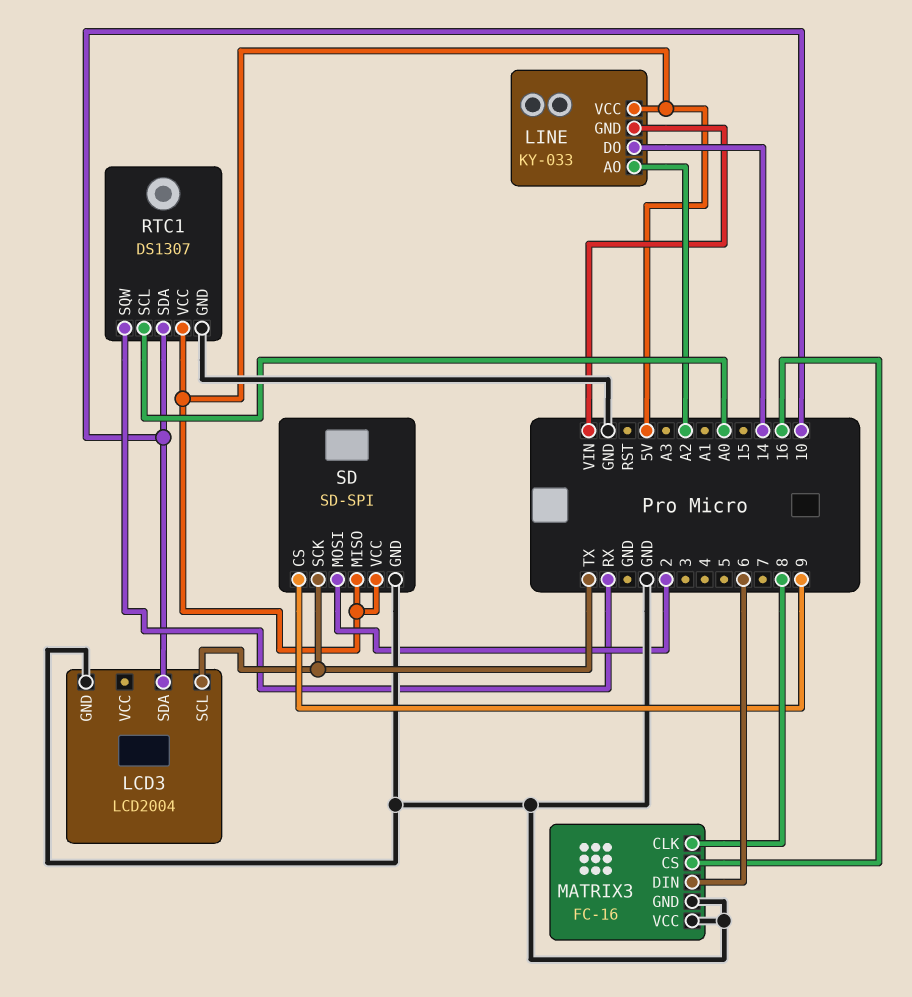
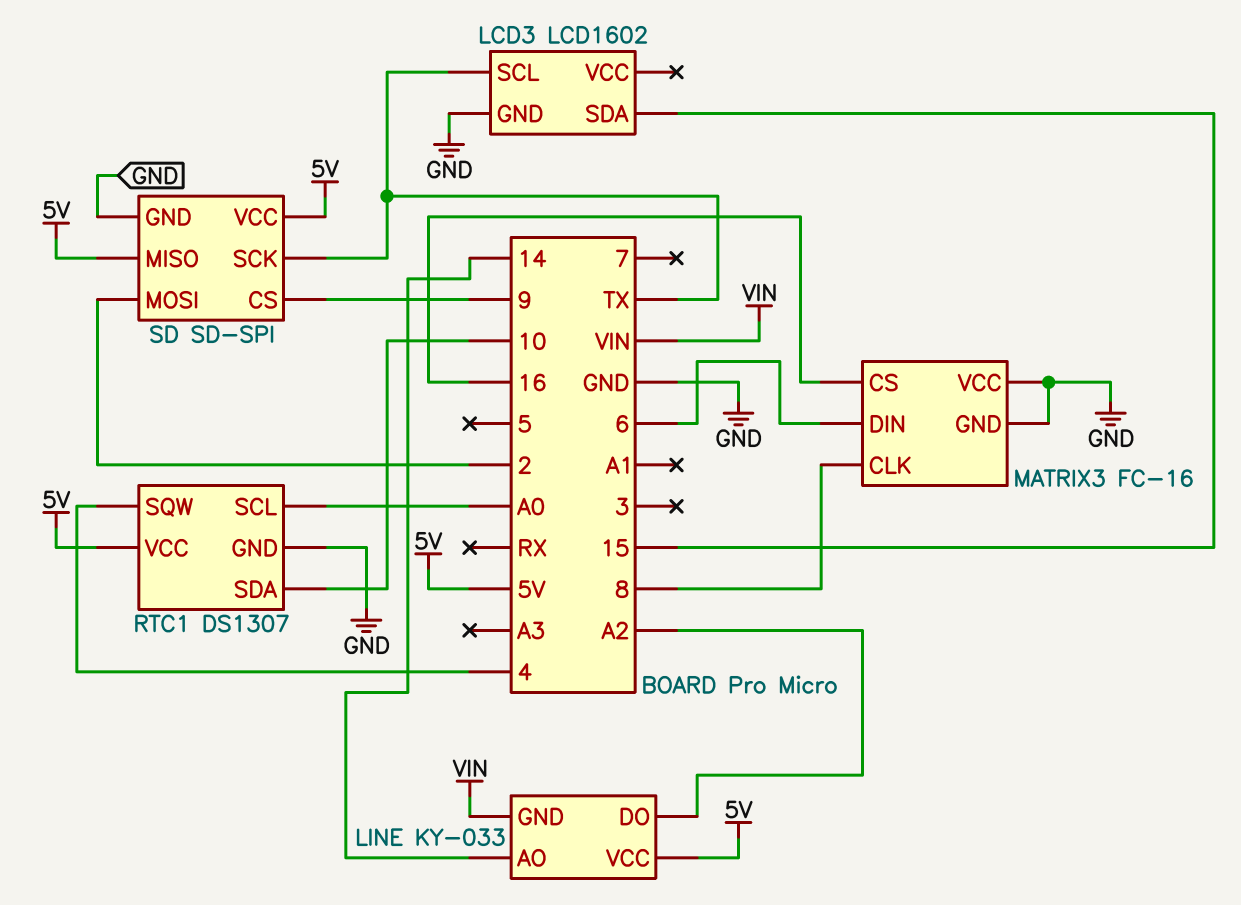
LCD3: LCD2004 -> LCD1602
LCD3 pin SDA: 10 -> 15
LINE pin AO: A2 -> 14
LINE pin DO: 14 -> A2
RTC1 pin SQW: RX -> 4

